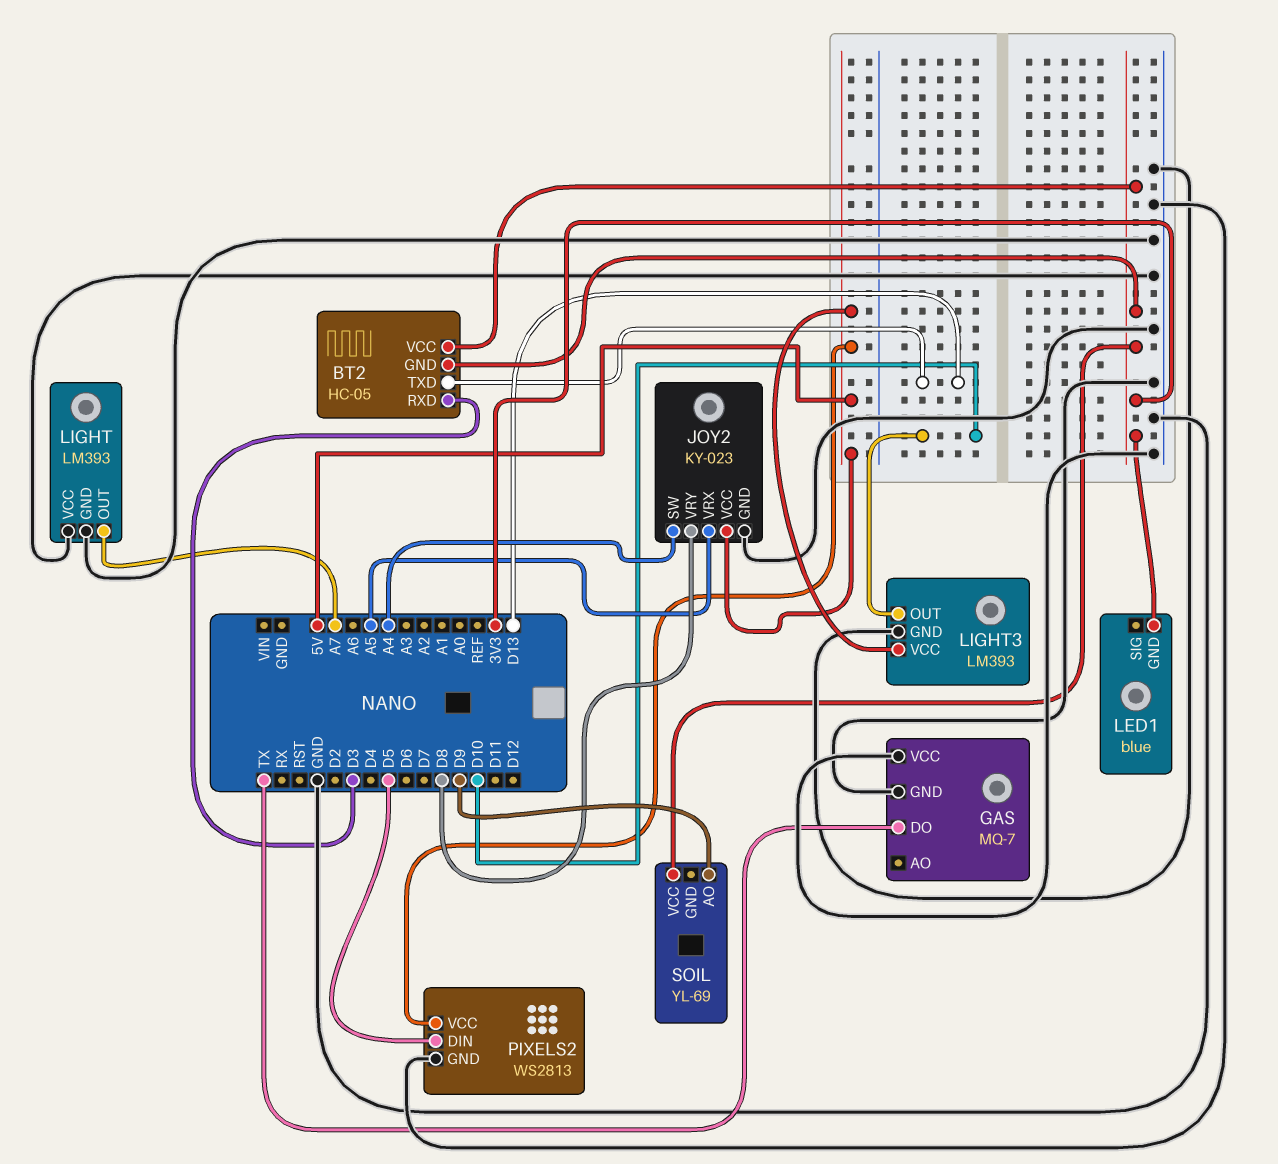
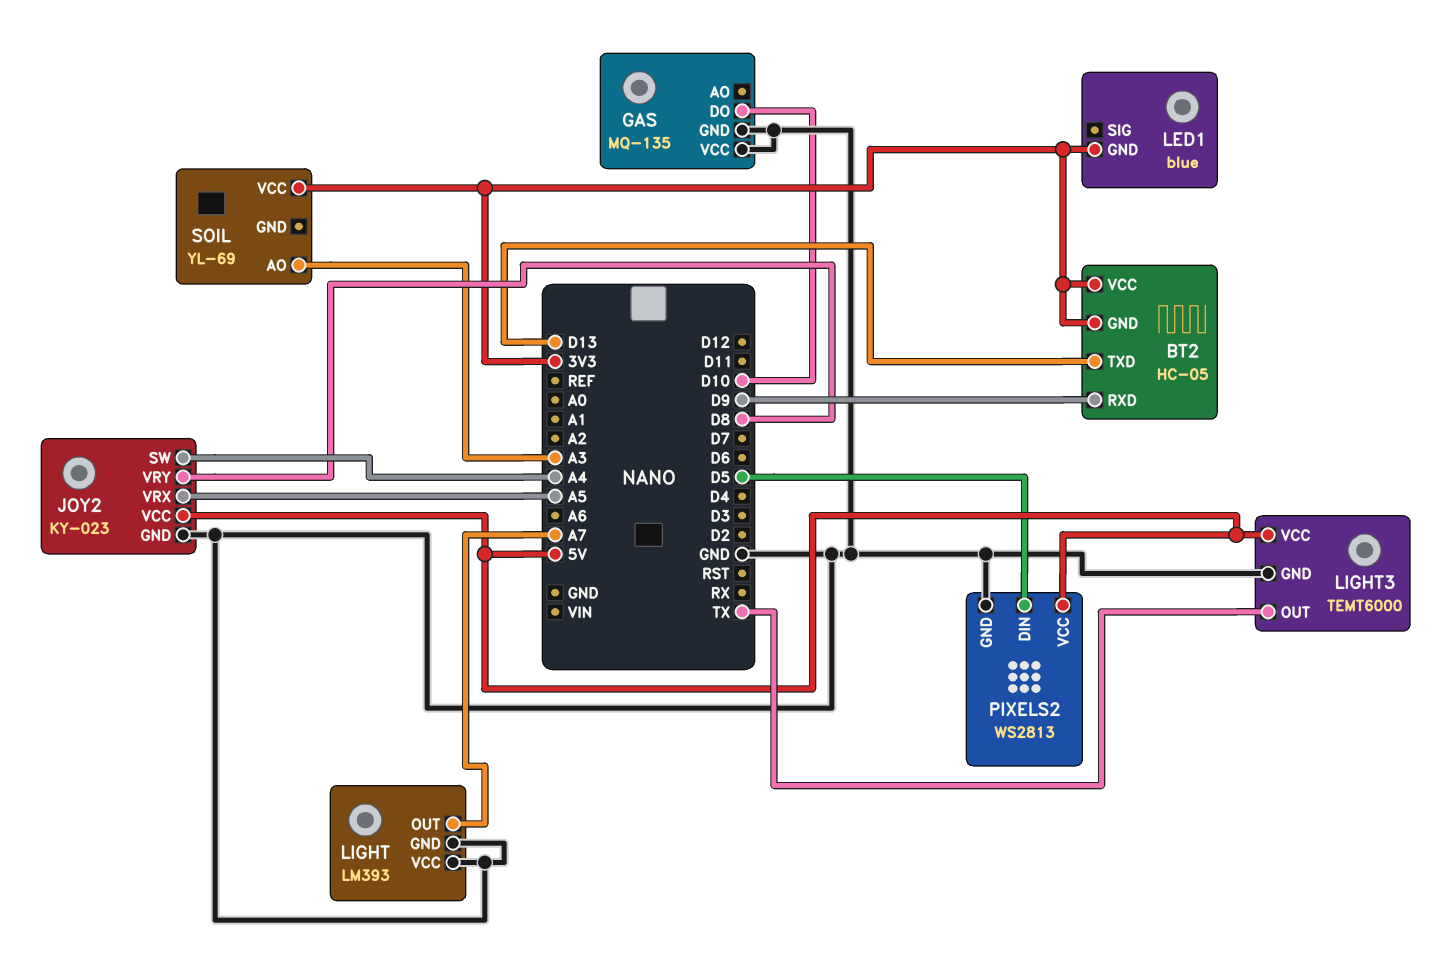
BT2 pin RXD: D3 -> D9
GAS: MQ-7 -> MQ-135
GAS pin DO: TX -> D10
LIGHT3: LM393 -> TEMT6000
LIGHT3 pin OUT: D10 -> TX
SOIL pin AO: D9 -> A3

